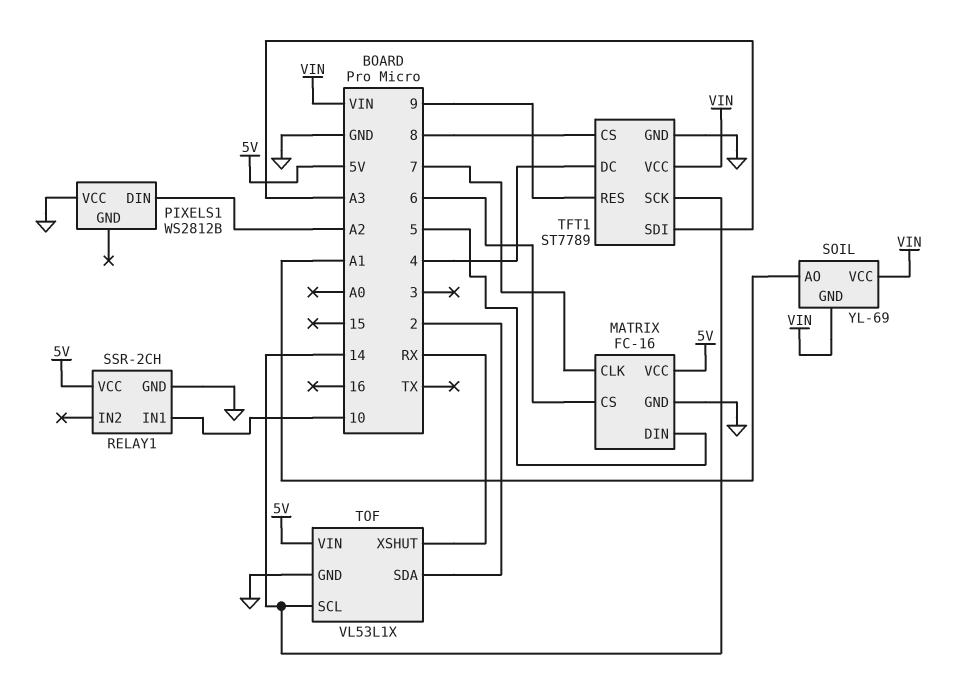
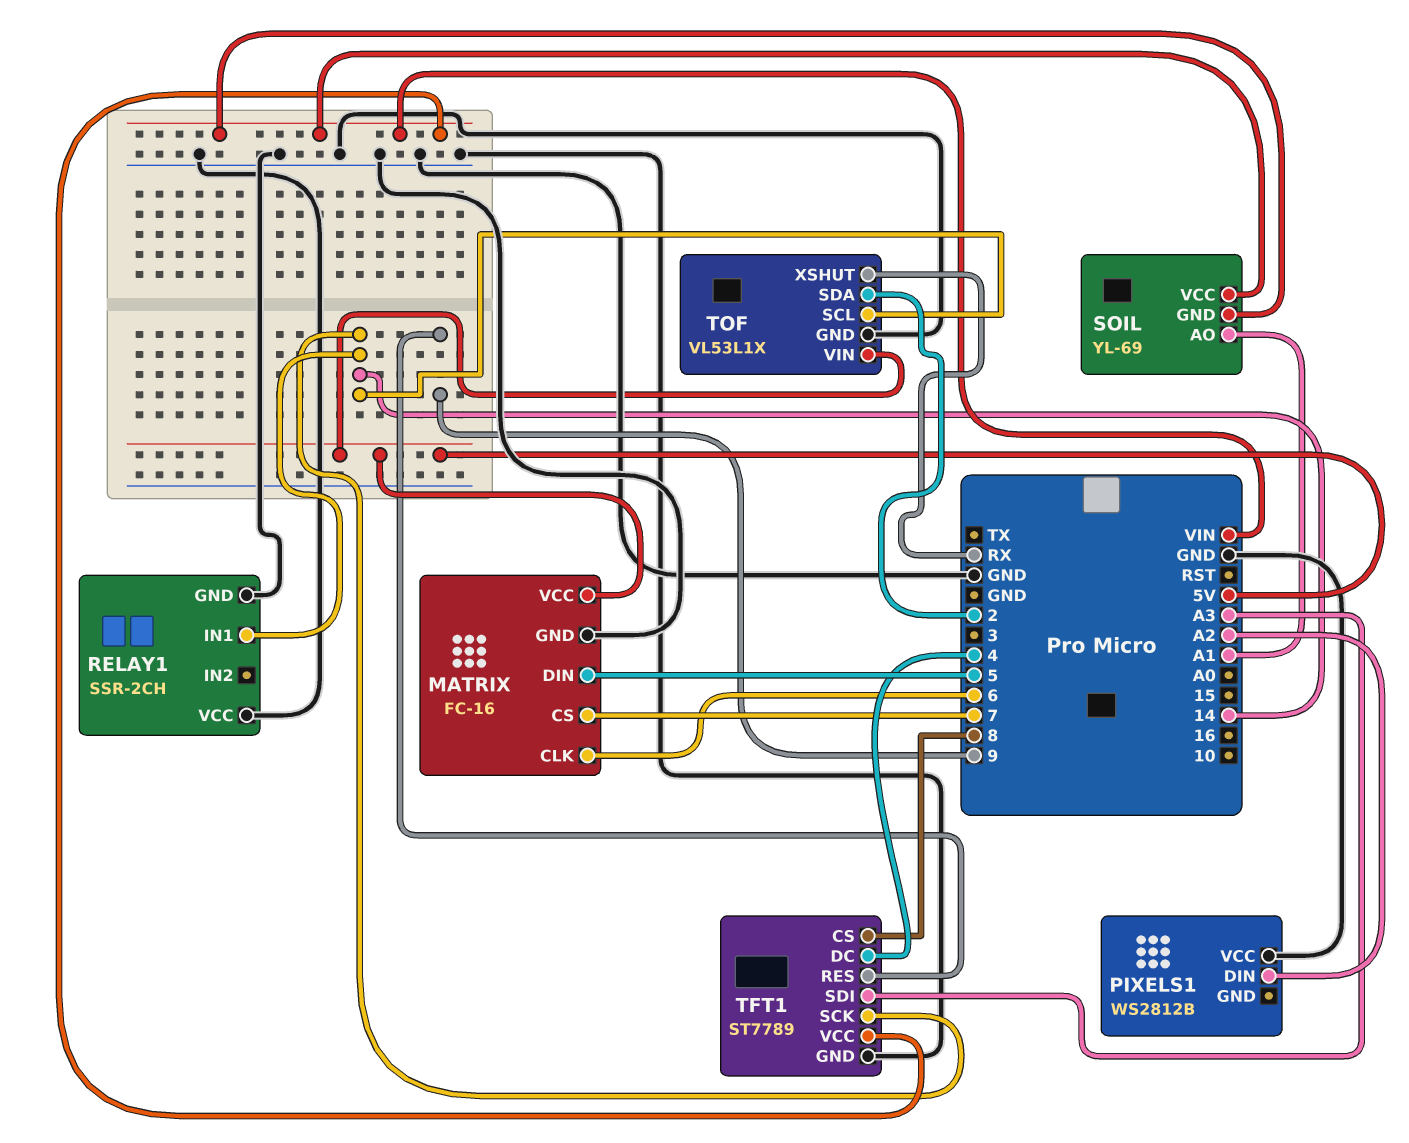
MATRIX pin CLK: 7 -> 6
MATRIX pin CS: 6 -> 7
RELAY1 pin IN1: 10 -> 14
RELAY1 pin VCC: 5V -> GND

